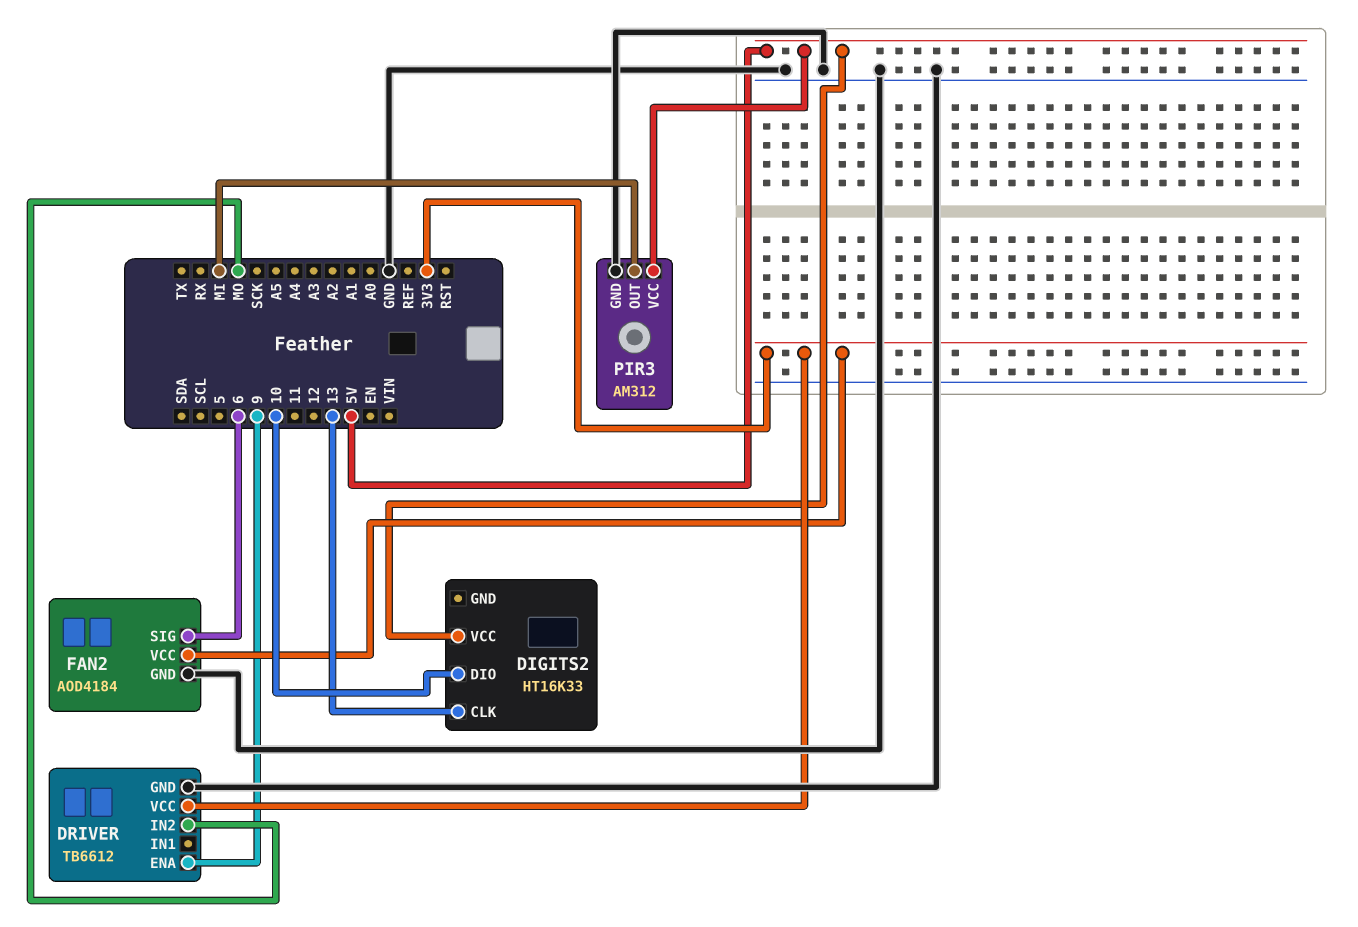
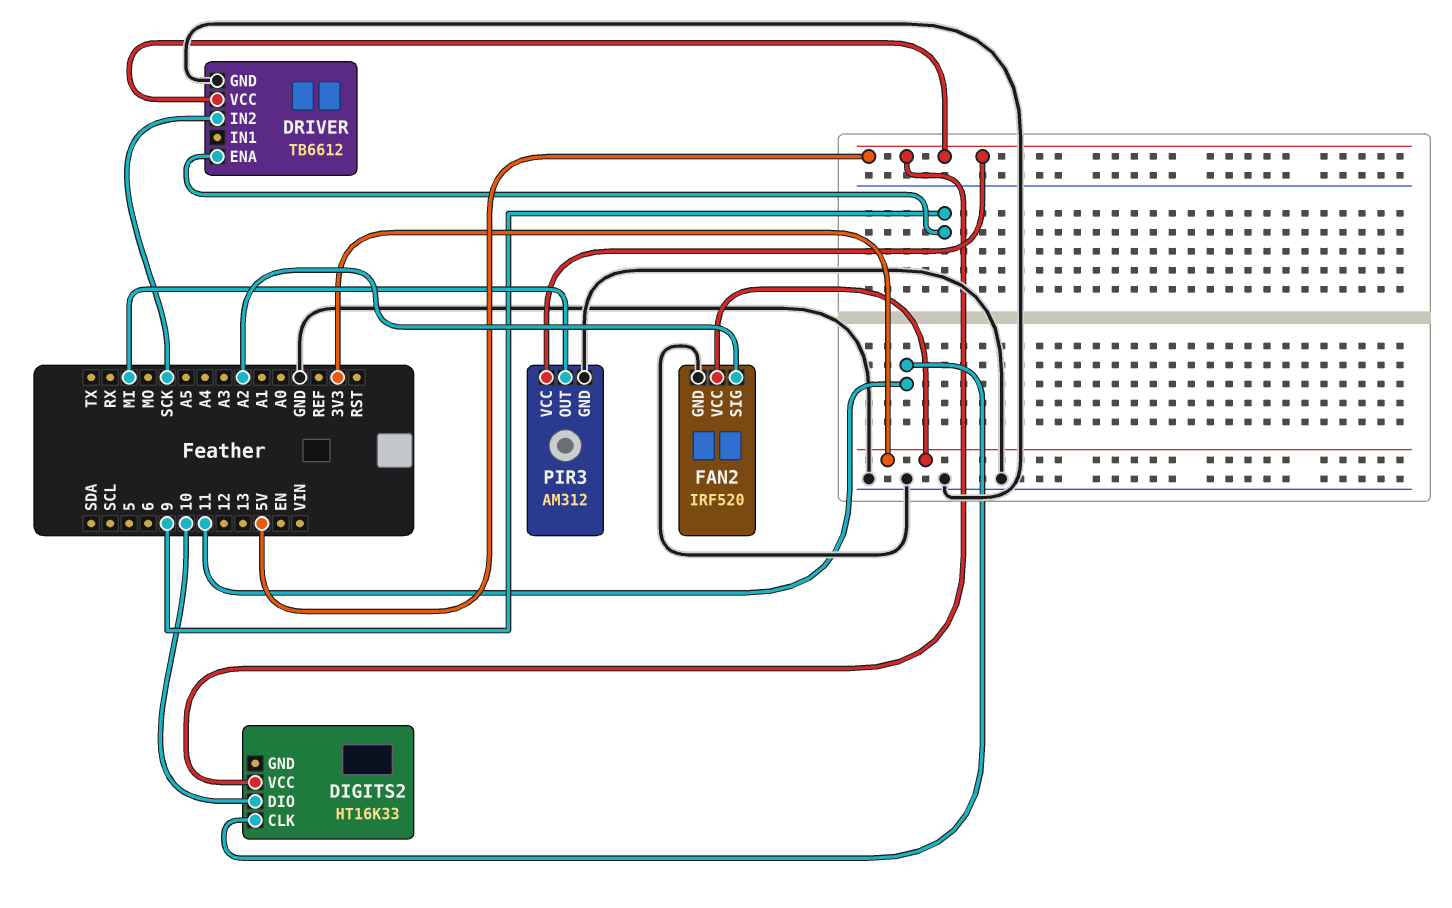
DIGITS2 pin CLK: 13 -> 11
DRIVER pin IN2: MO -> SCK
DRIVER pin VCC: 3V3 -> 5V
FAN2: AOD4184 -> IRF520
FAN2 pin SIG: 6 -> A2

